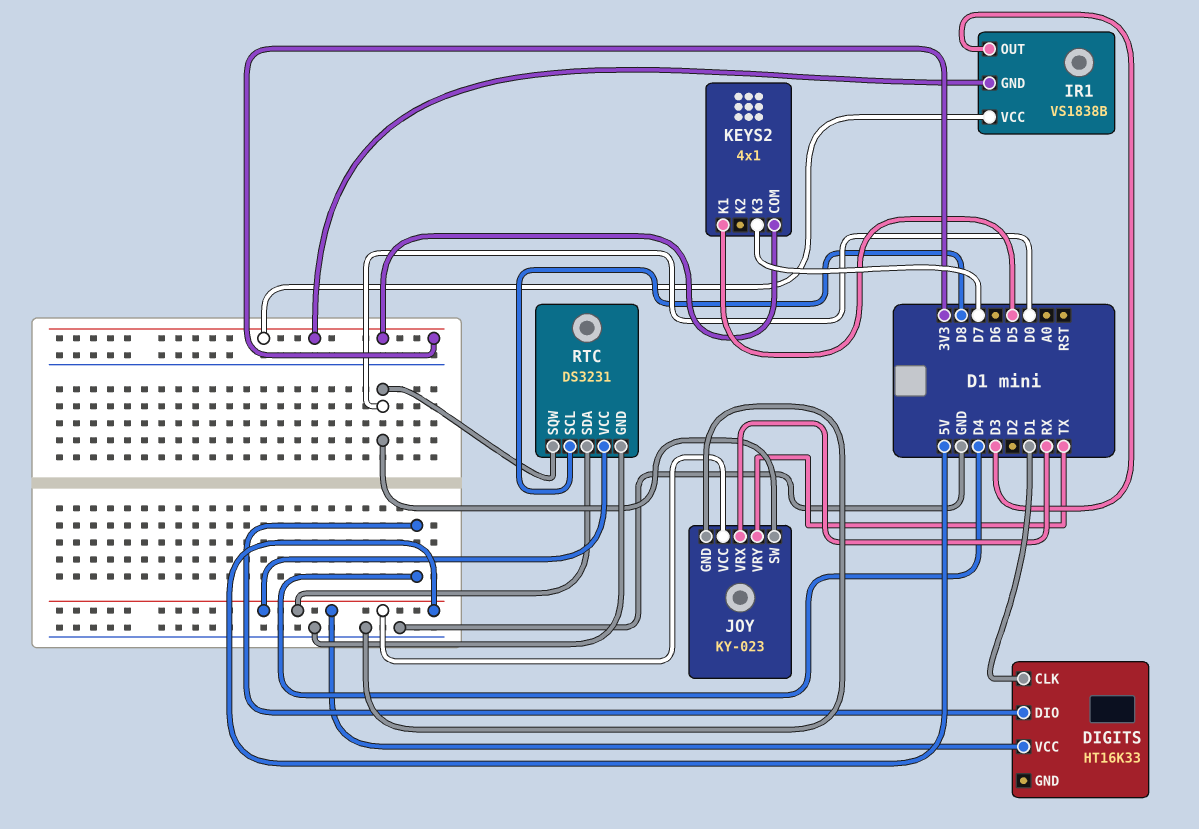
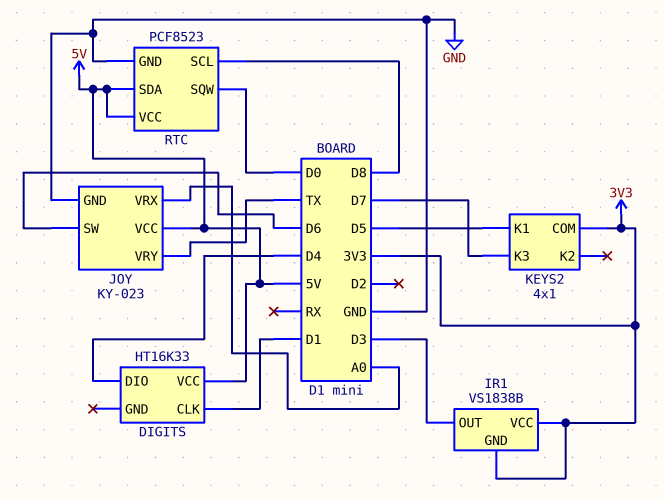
JOY pin SW: D0 -> D6
JOY pin VRX: RX -> A0
RTC: DS3231 -> PCF8523

